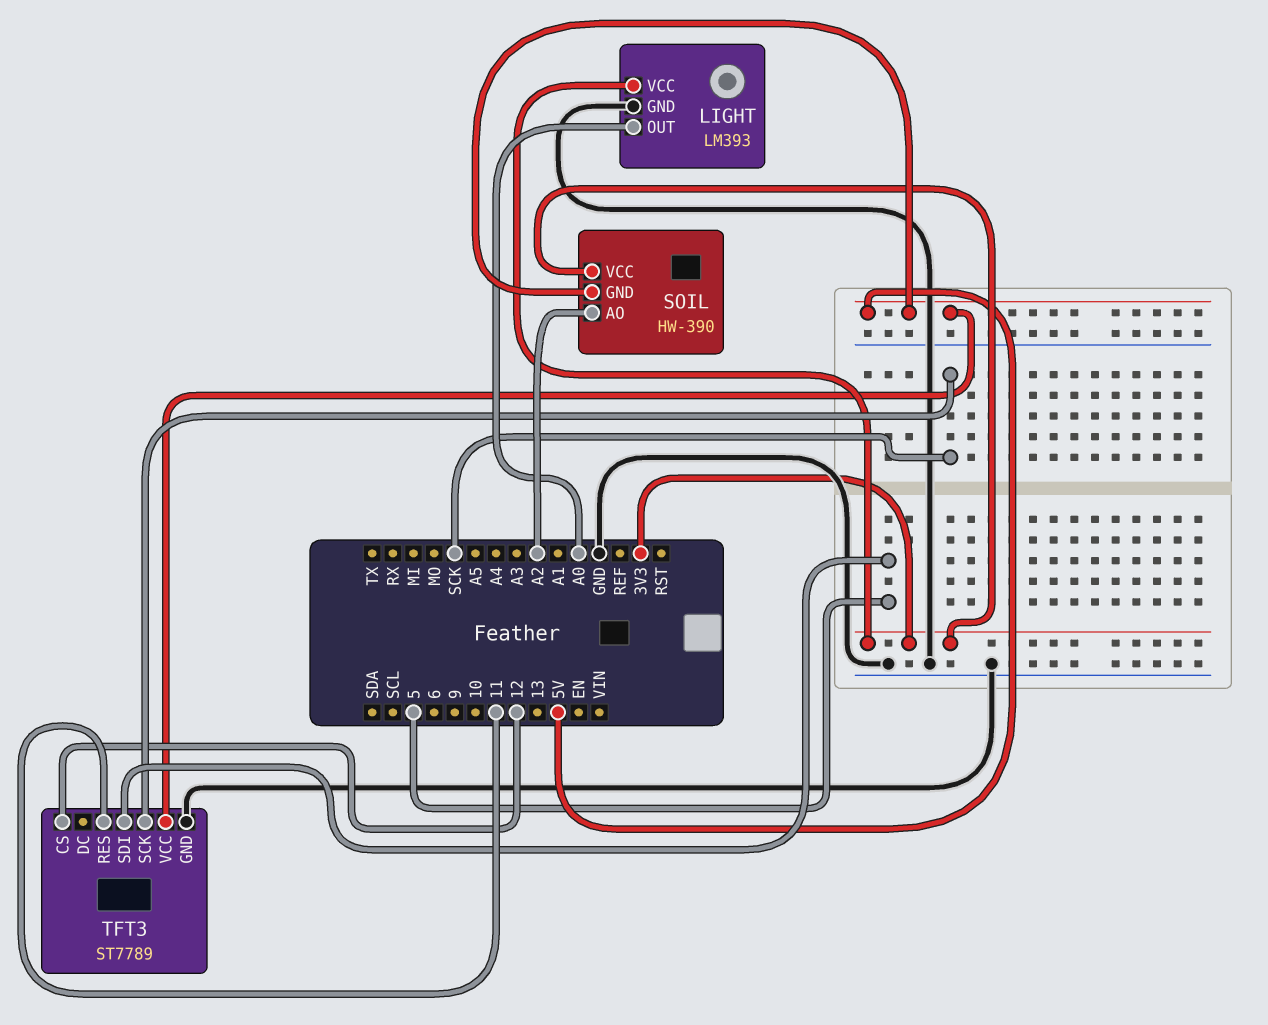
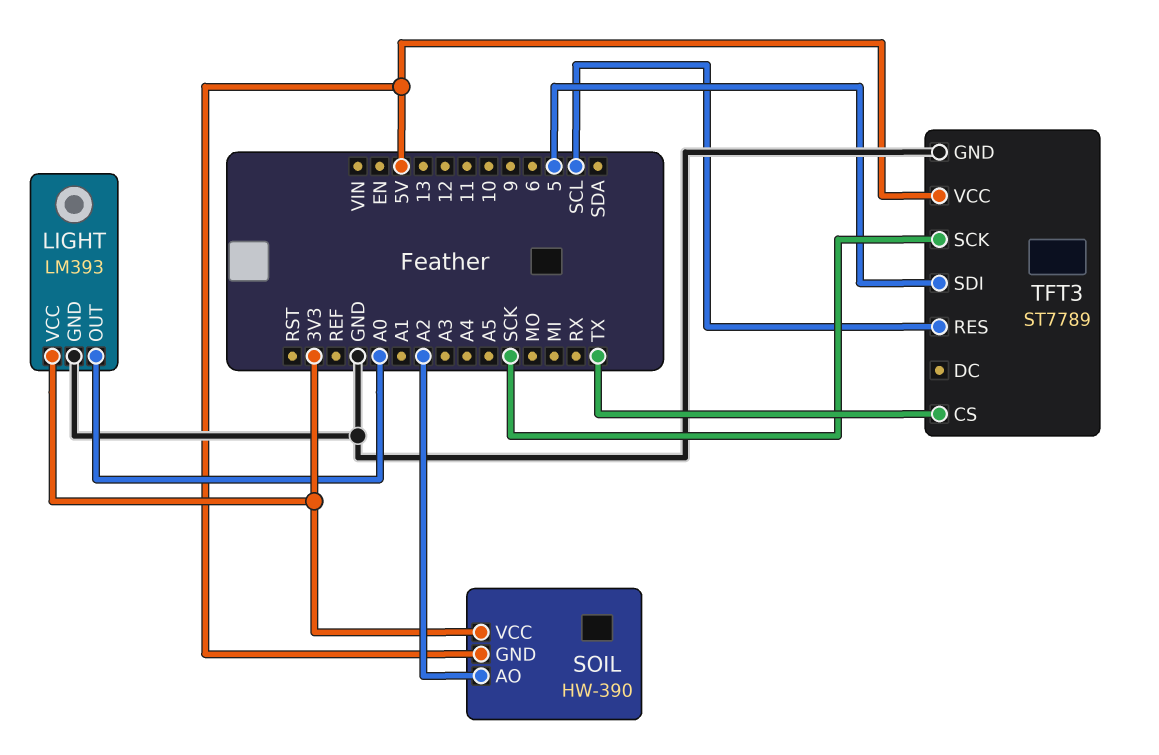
TFT3 pin CS: 12 -> TX
TFT3 pin RES: 11 -> SCL

